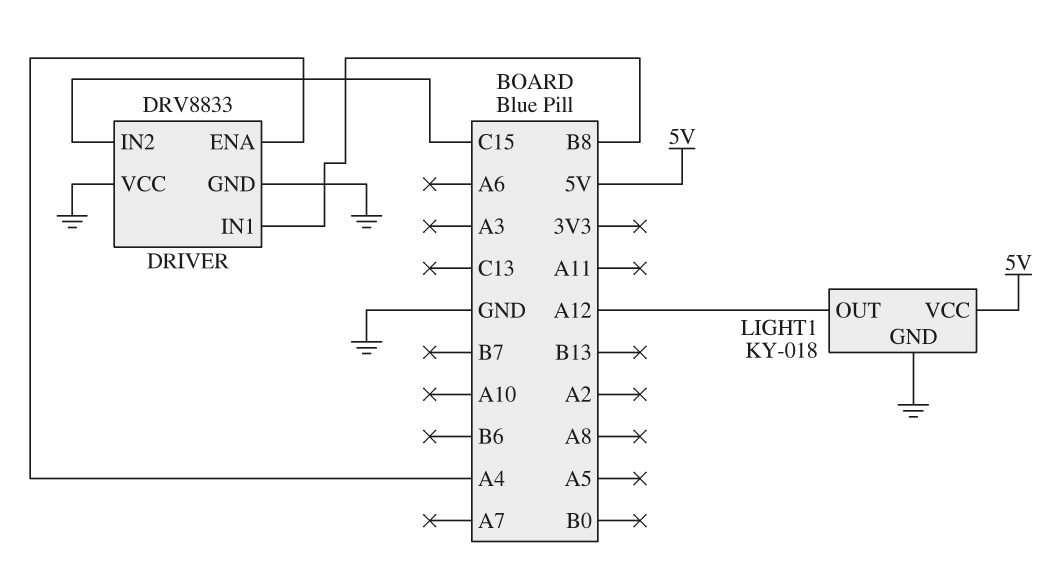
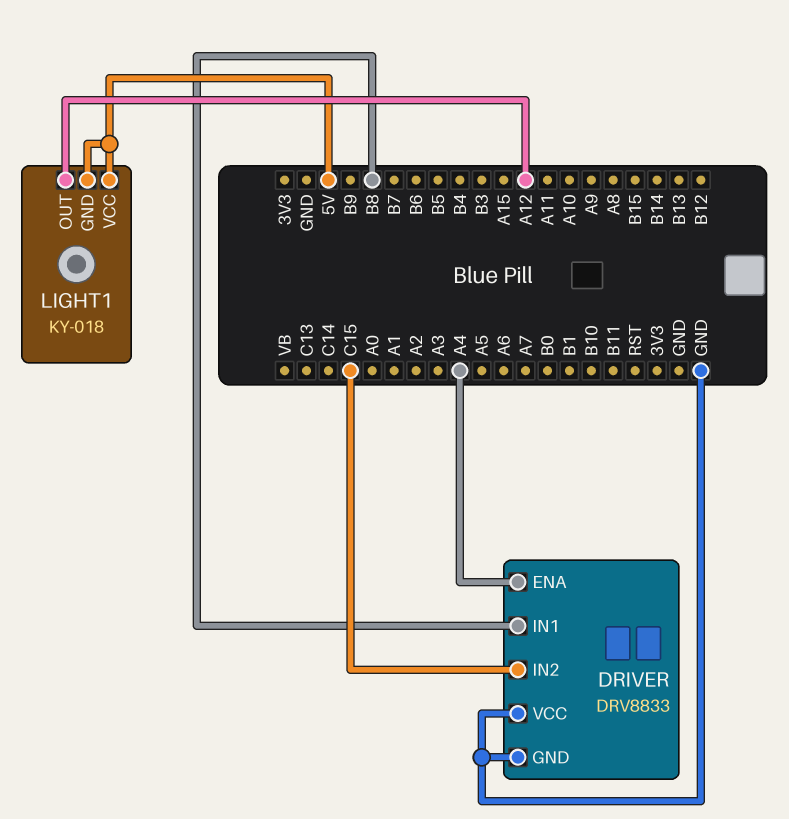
LIGHT1 pin GND: GND -> 5V

